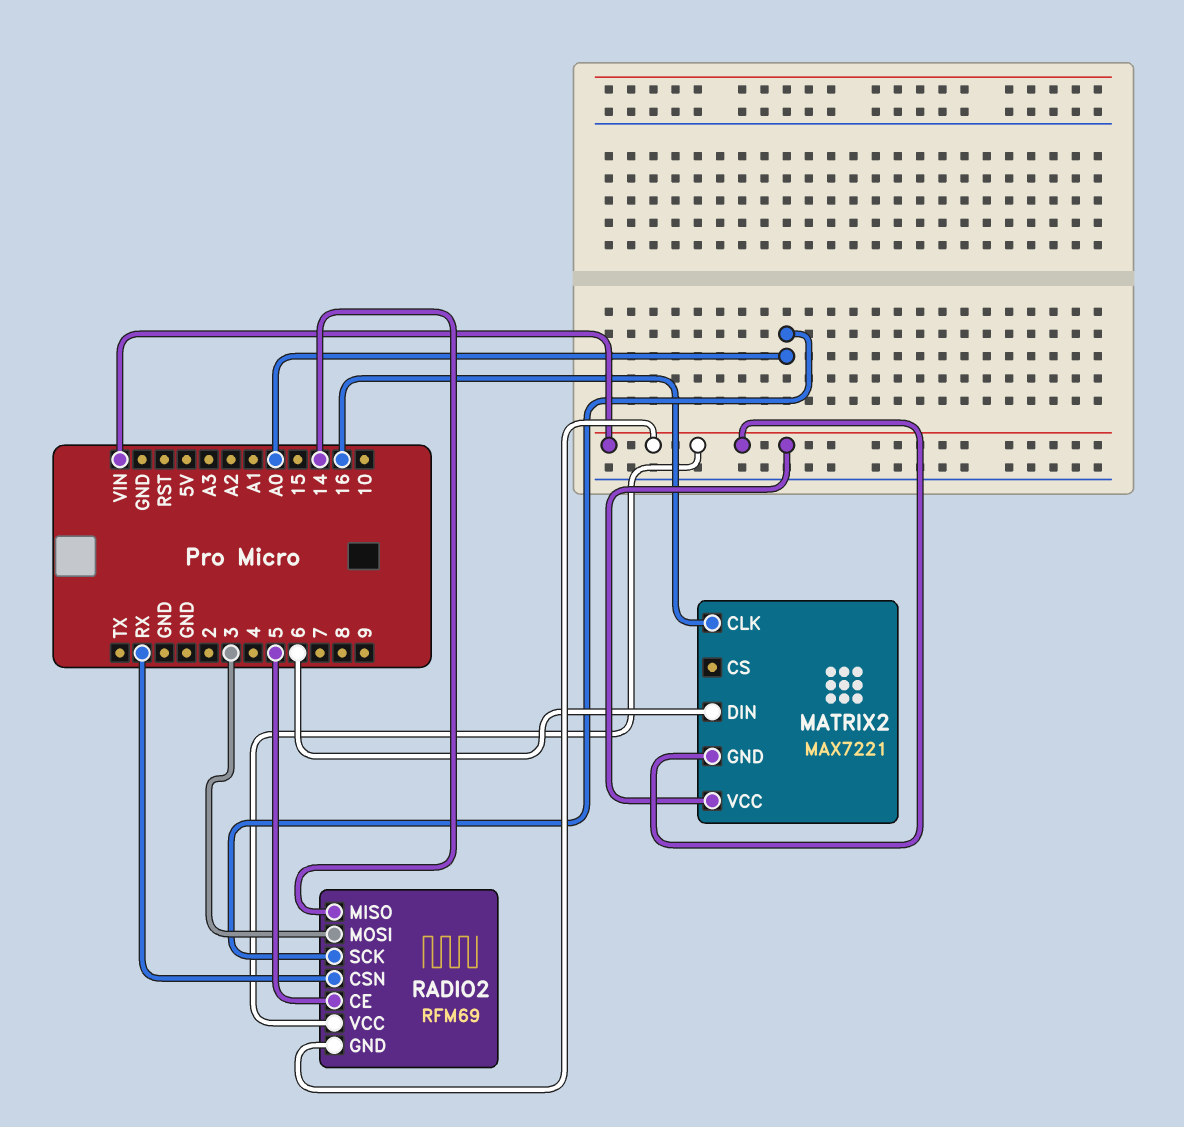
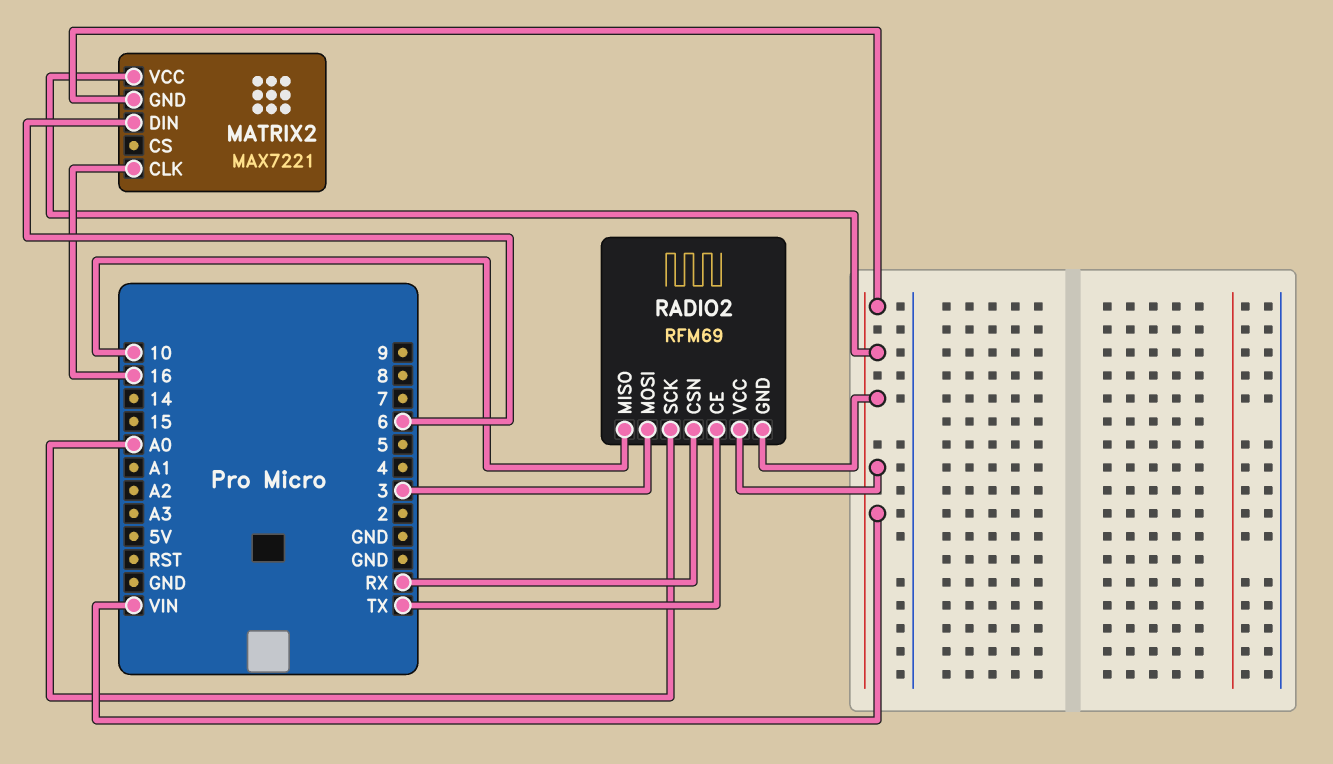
RADIO2 pin CE: 5 -> TX
RADIO2 pin MISO: 14 -> 10

